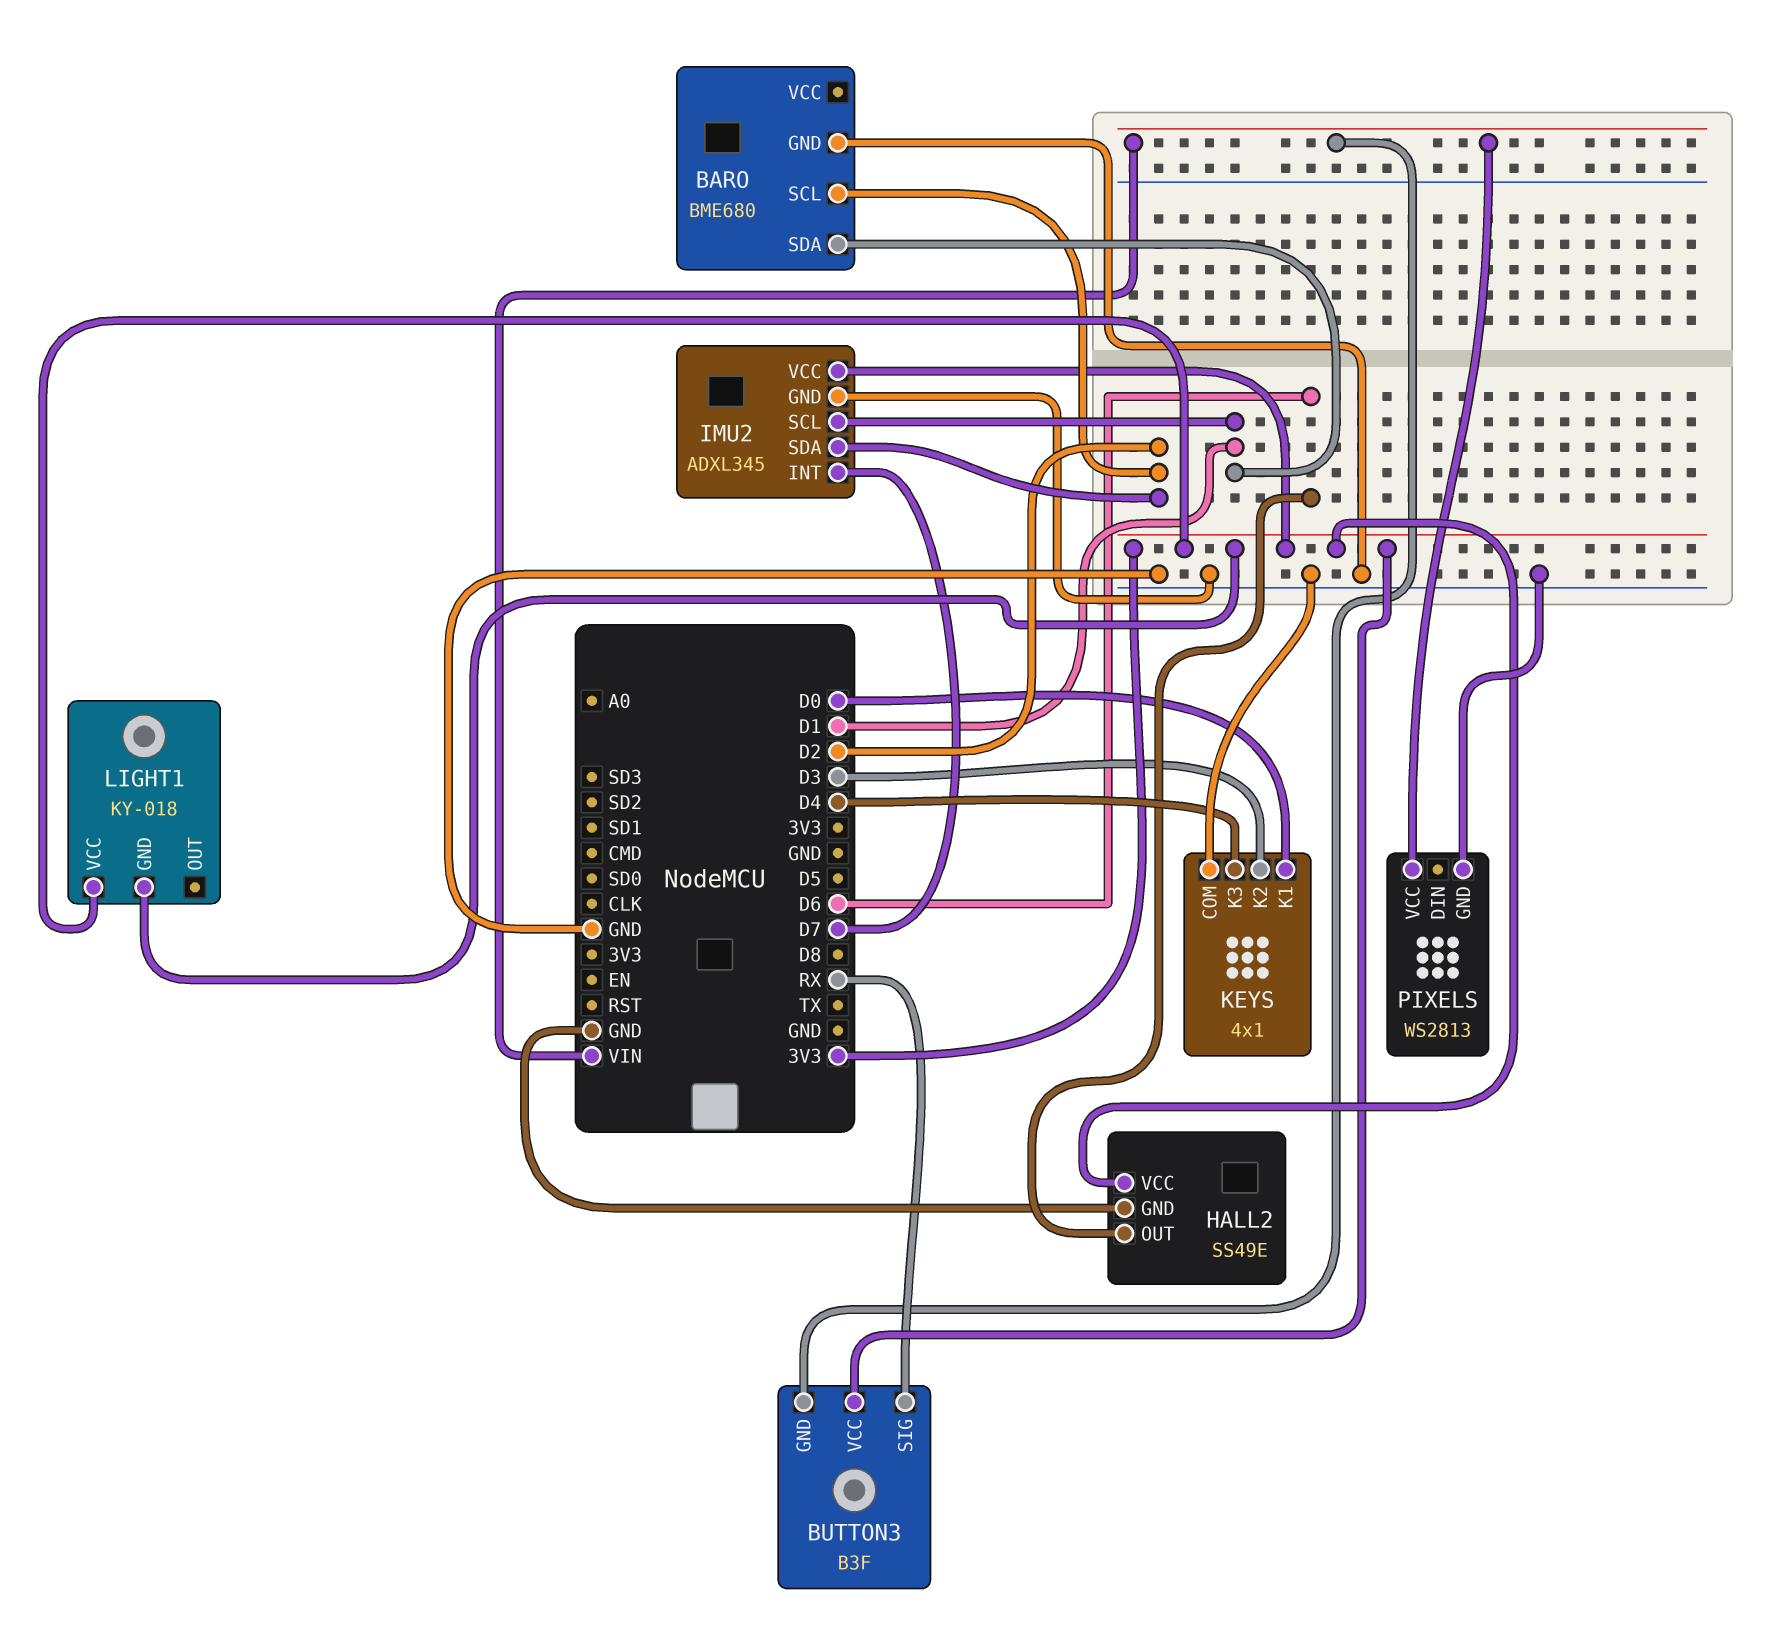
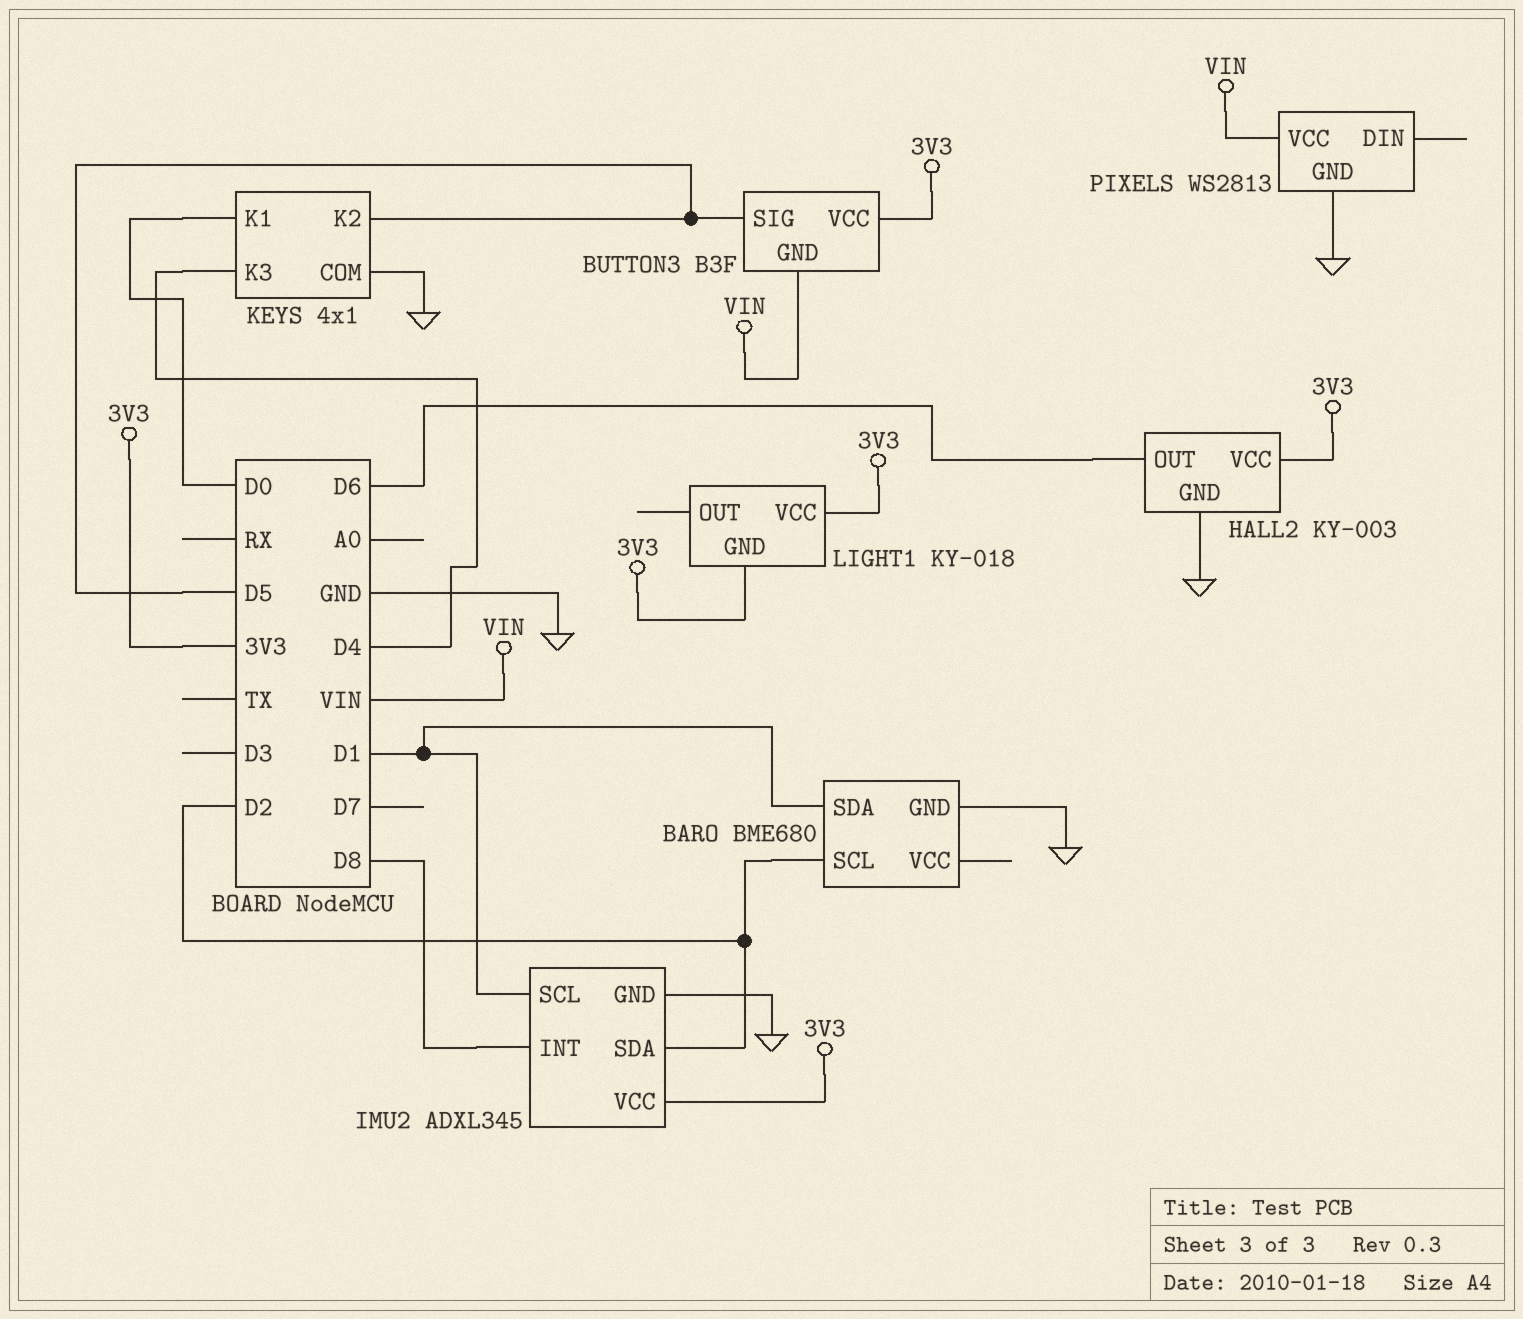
BUTTON3 pin SIG: RX -> D5
HALL2: SS49E -> KY-003
IMU2 pin INT: D7 -> D8
KEYS pin K2: D3 -> D5

